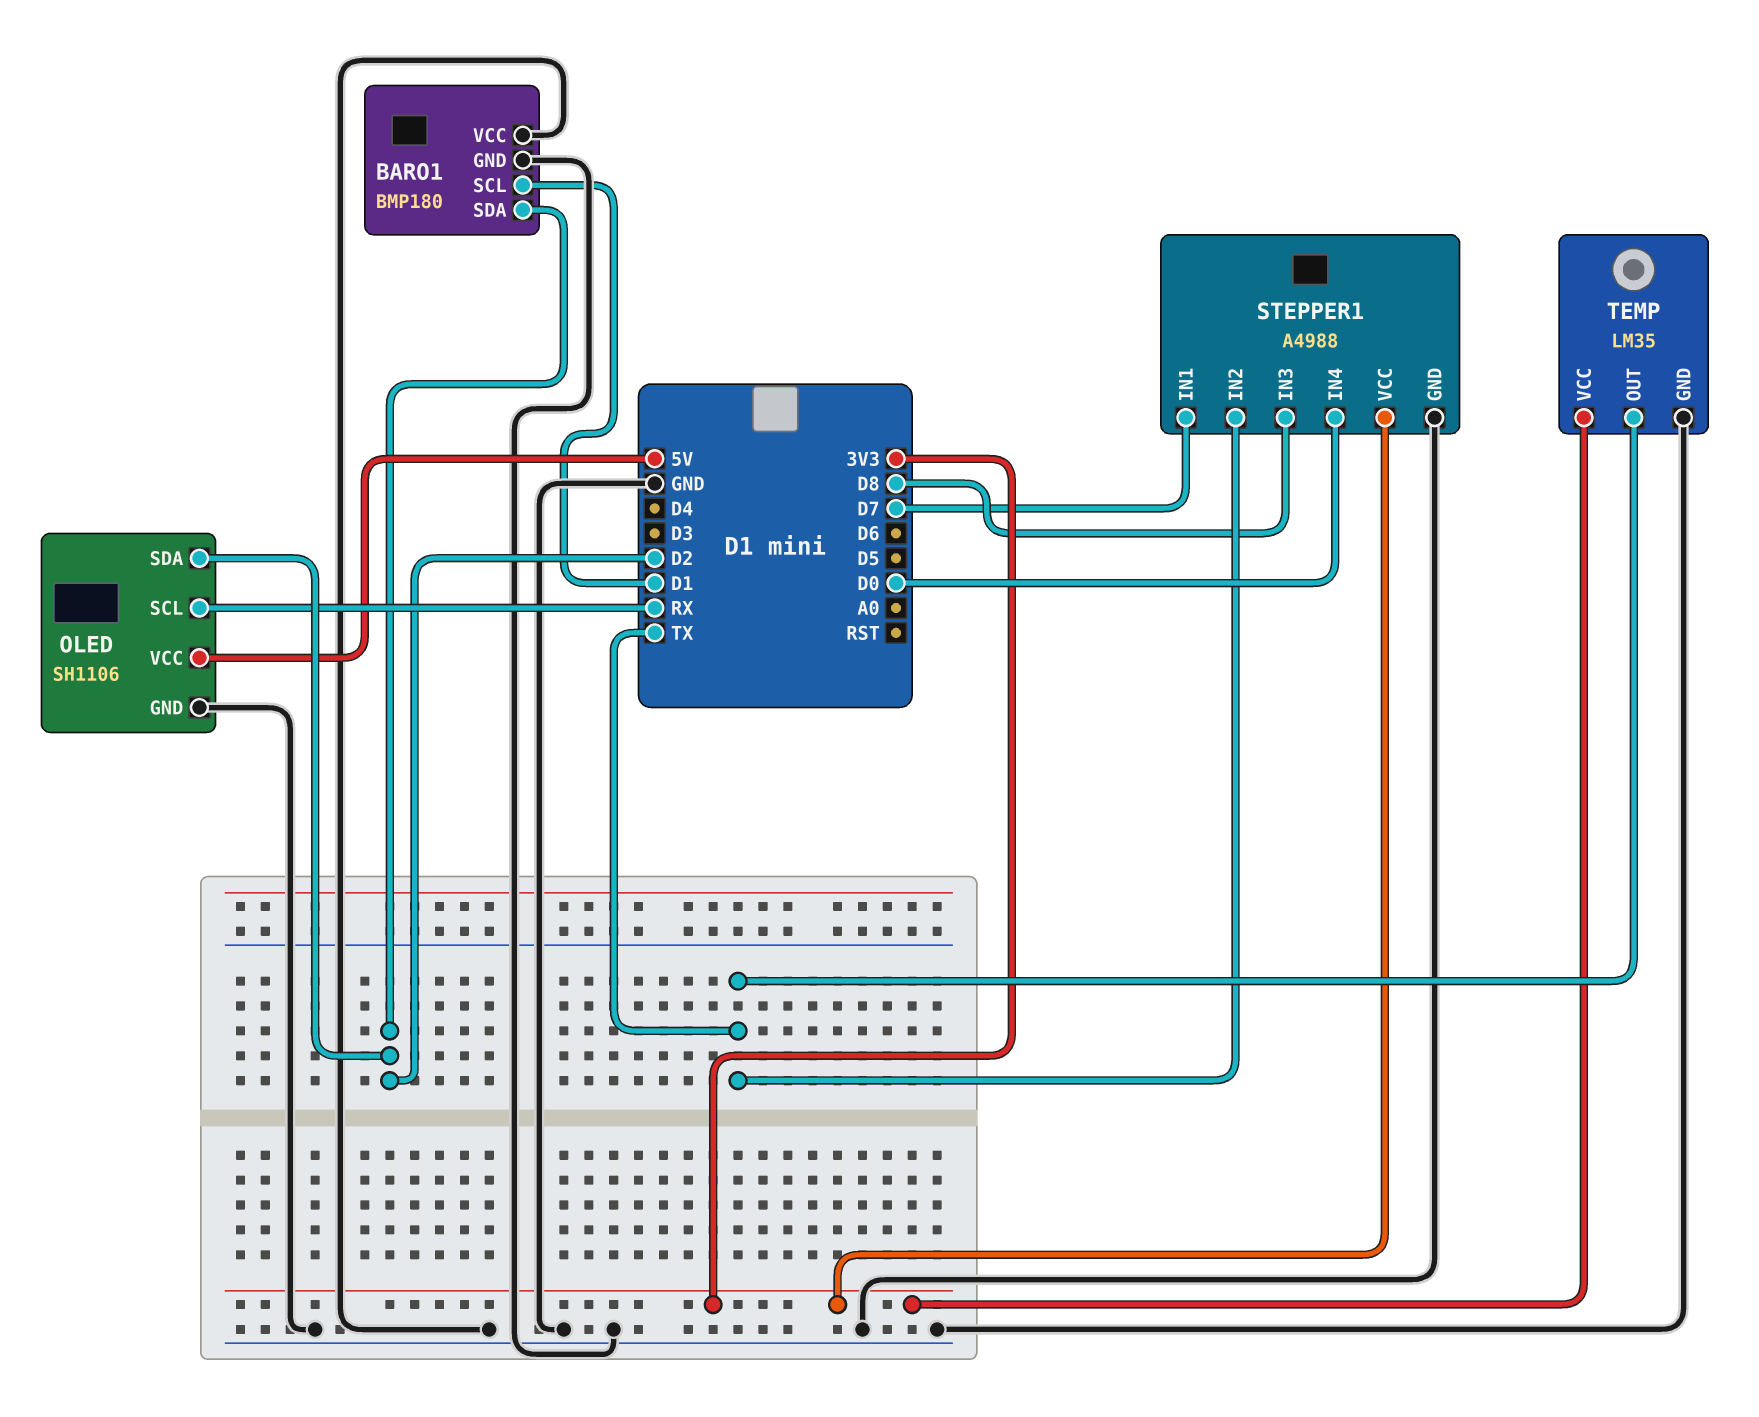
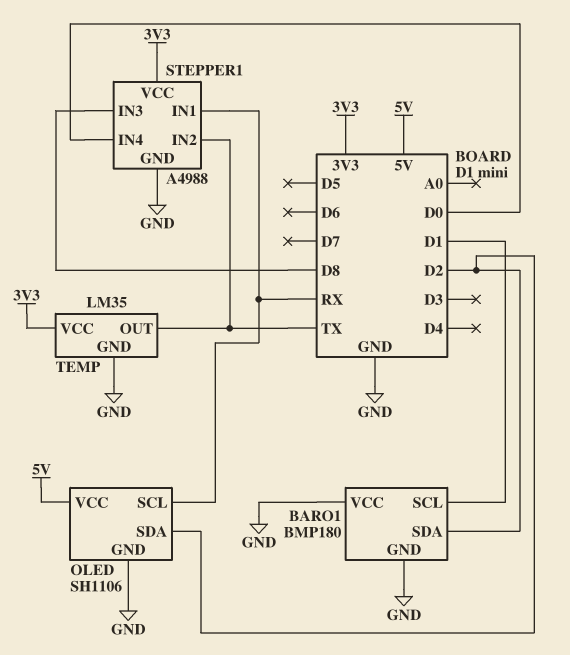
STEPPER1 pin IN1: D7 -> RX

